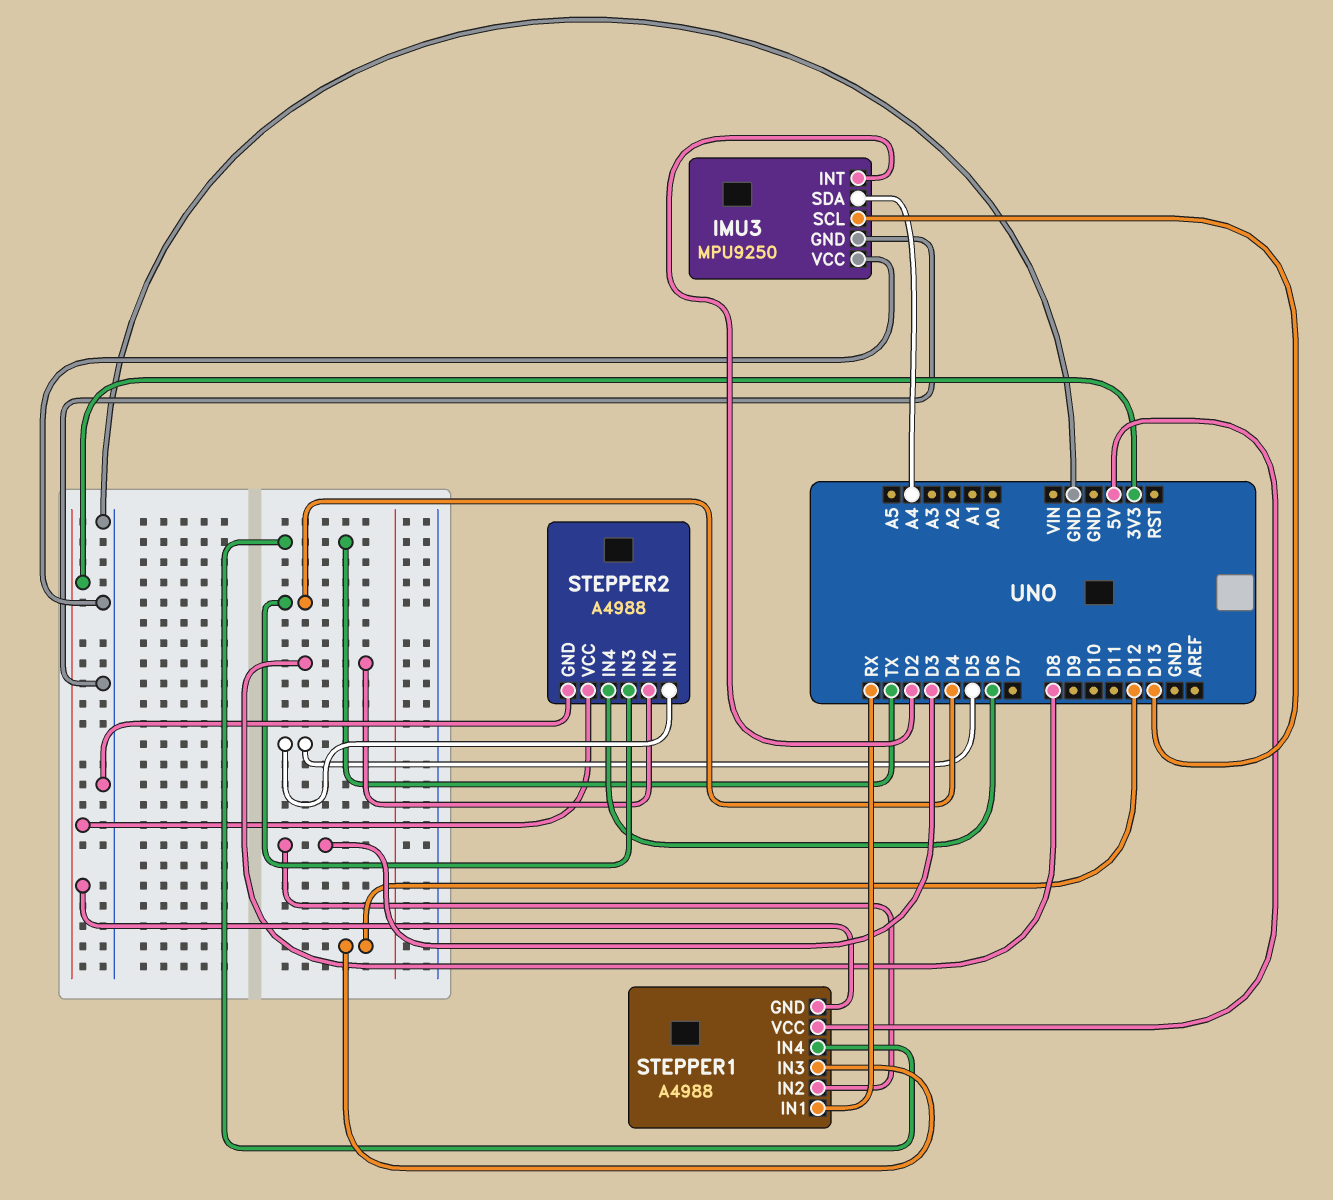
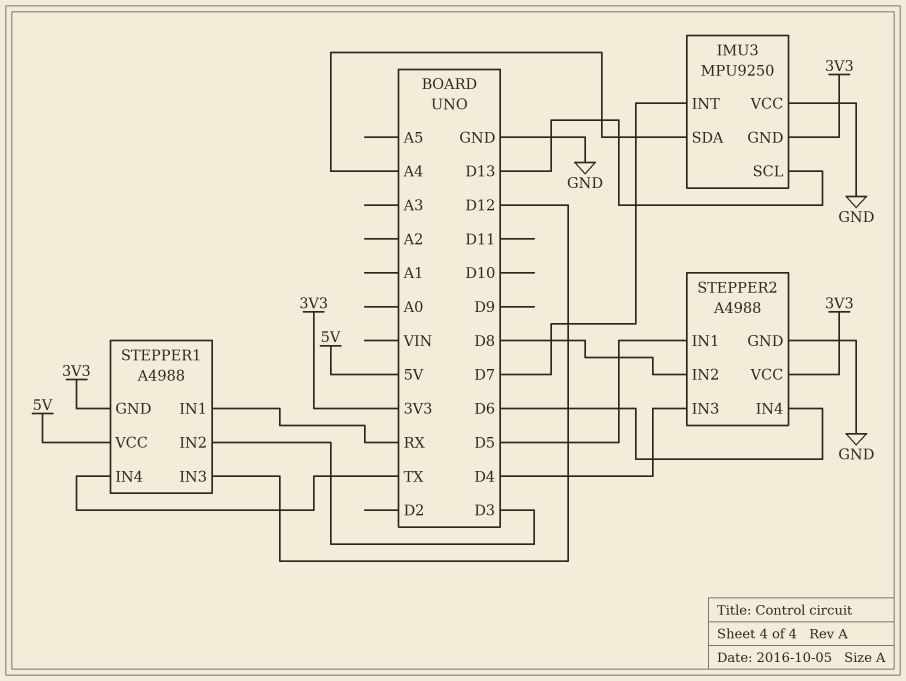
IMU3 pin GND: GND -> 3V3
IMU3 pin INT: D2 -> D7

